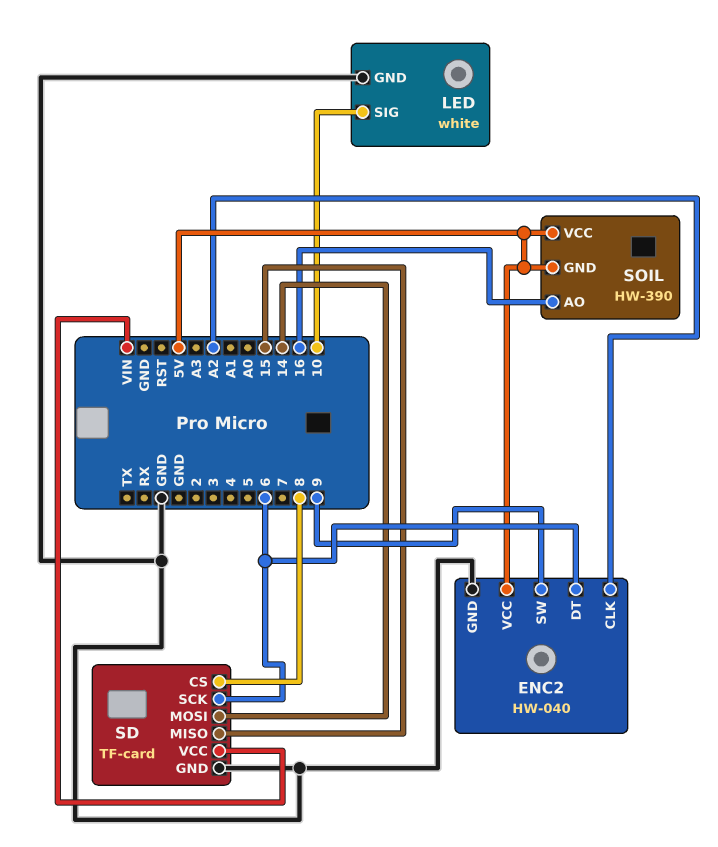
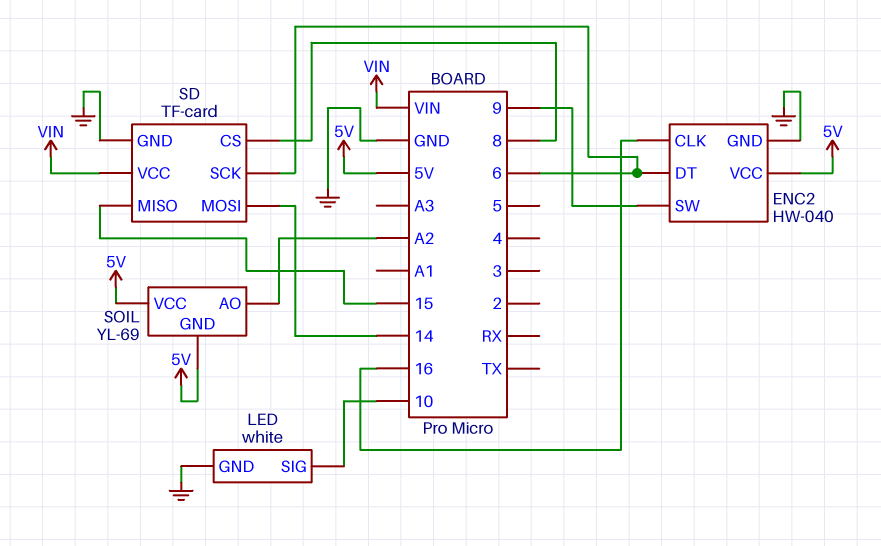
ENC2 pin CLK: A2 -> 16
SOIL: HW-390 -> YL-69
SOIL pin AO: 16 -> A2

